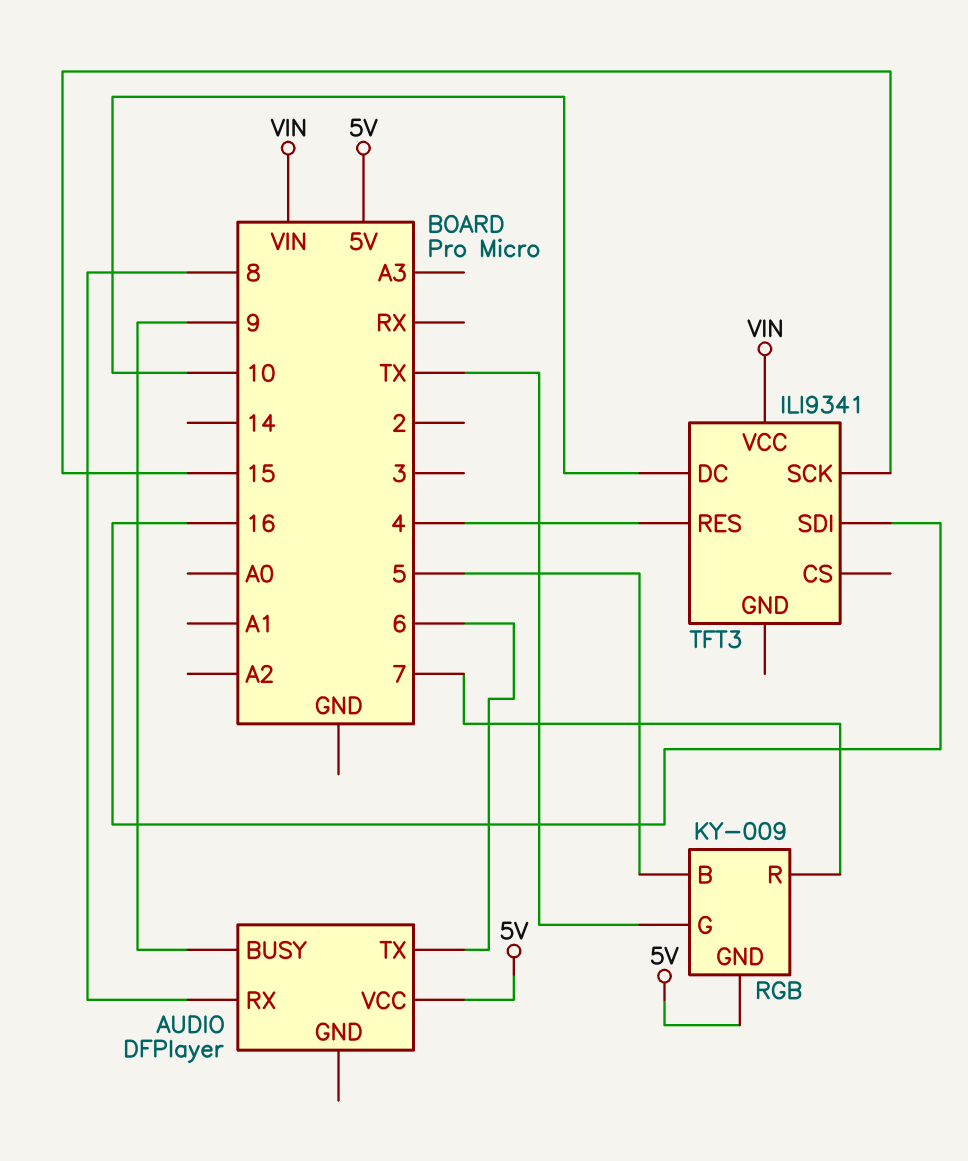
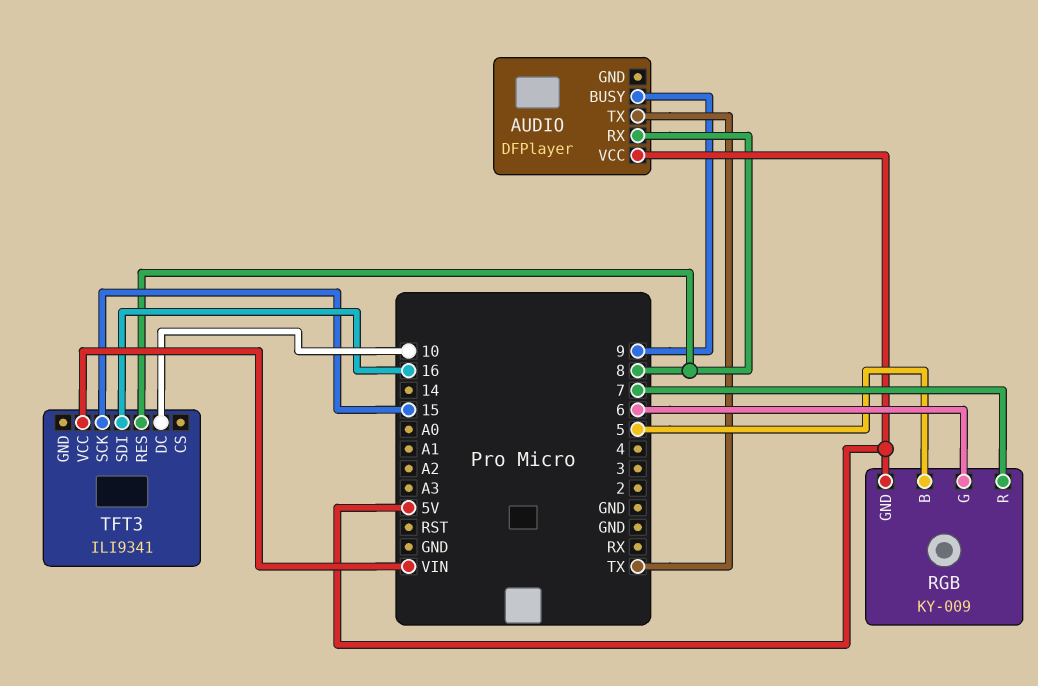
AUDIO pin TX: 6 -> TX
RGB pin G: TX -> 6
TFT3 pin RES: 4 -> 8

